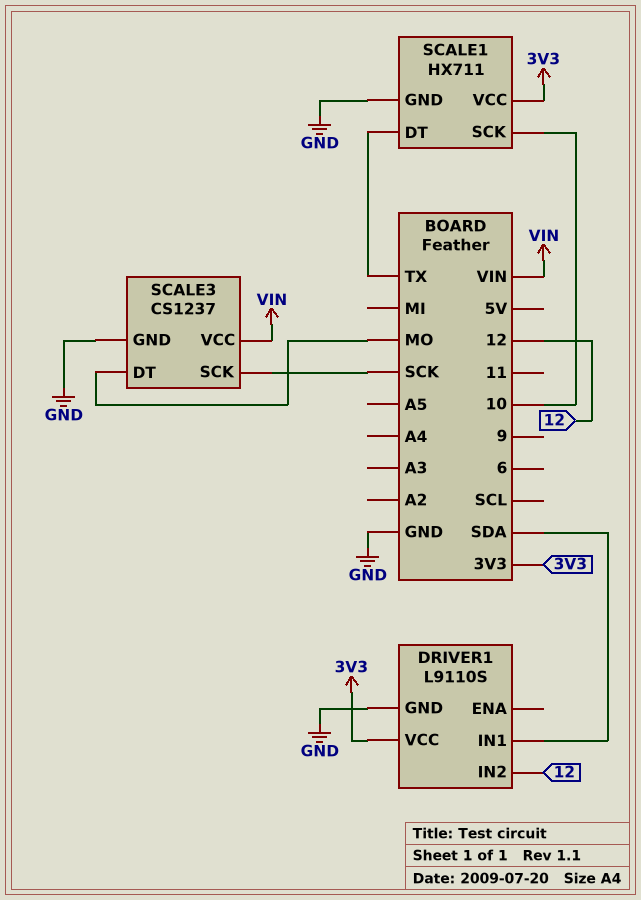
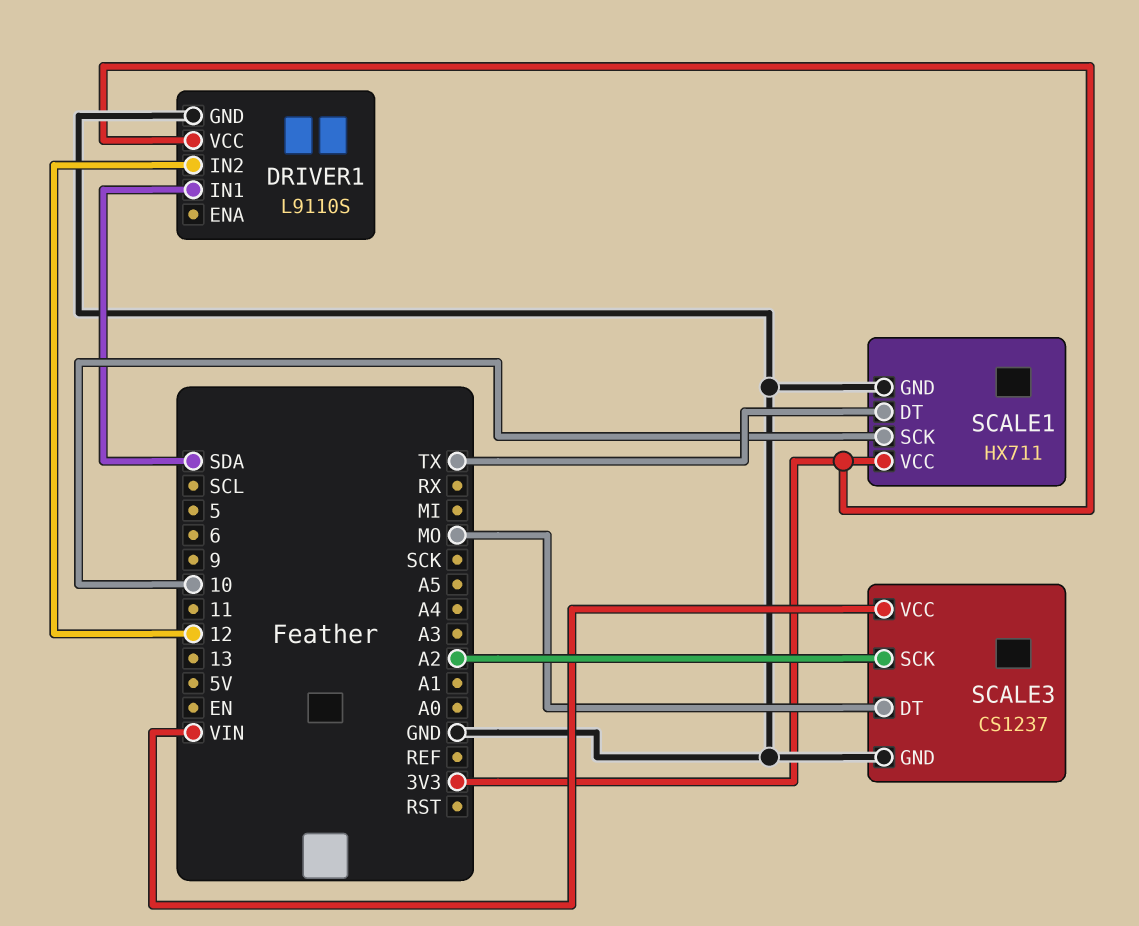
SCALE3 pin SCK: SCK -> A2

